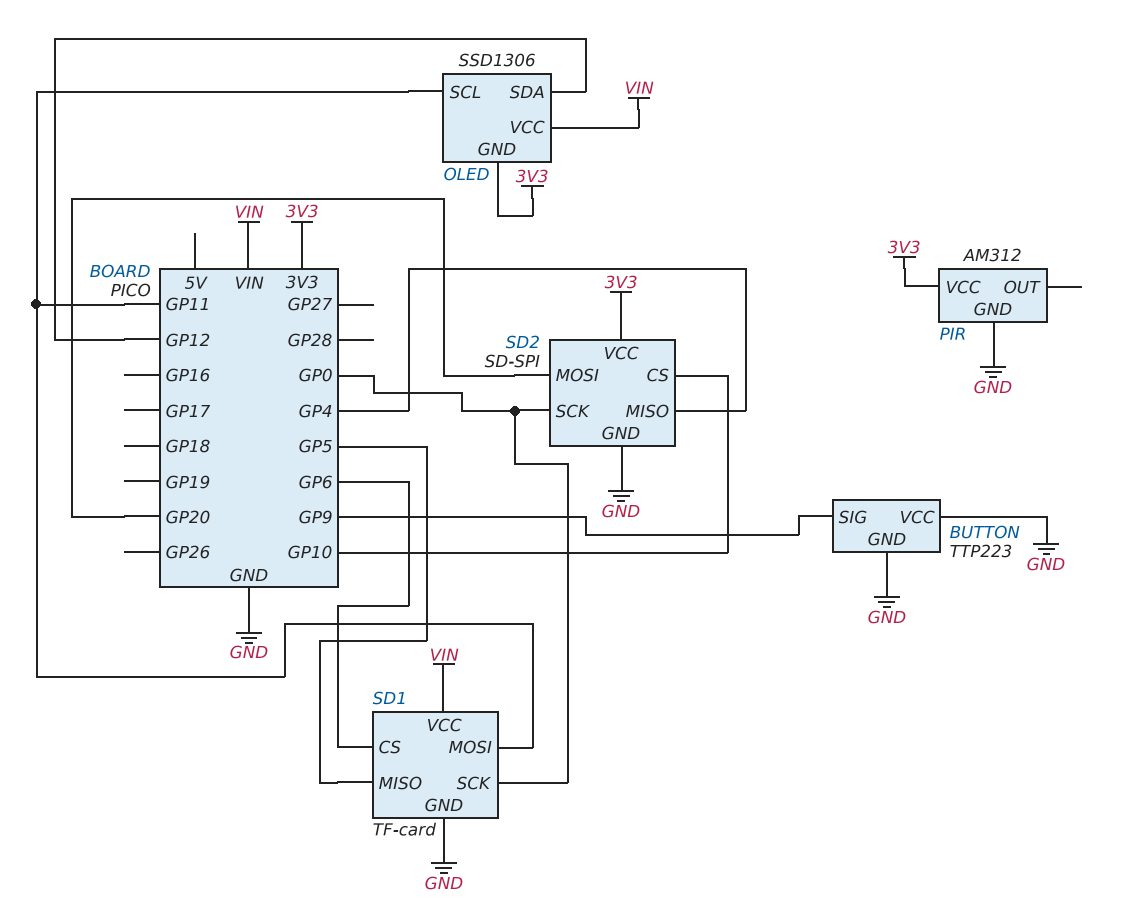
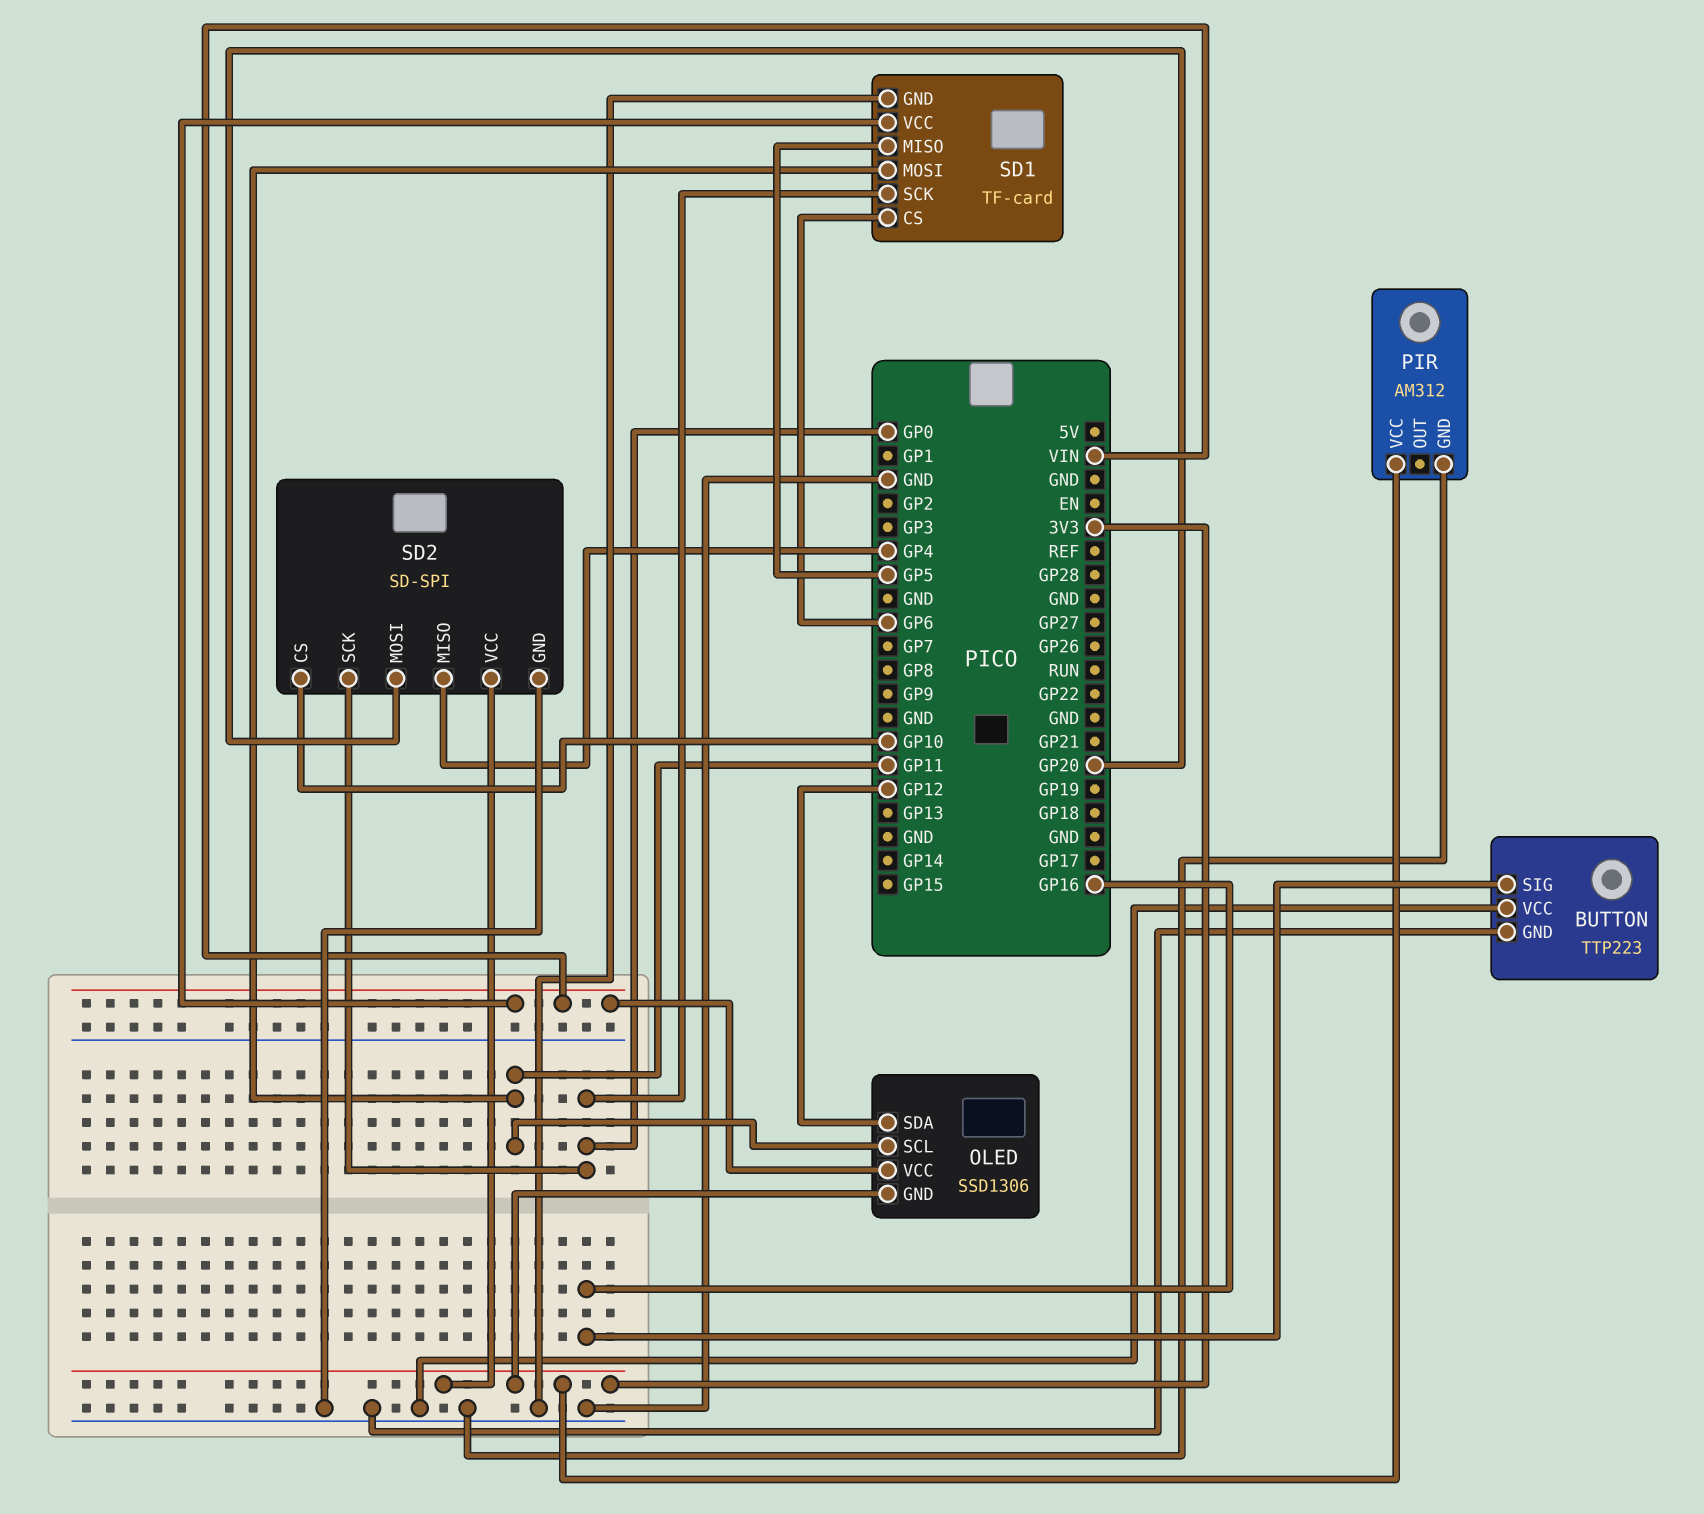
BUTTON pin SIG: GP9 -> GP16

